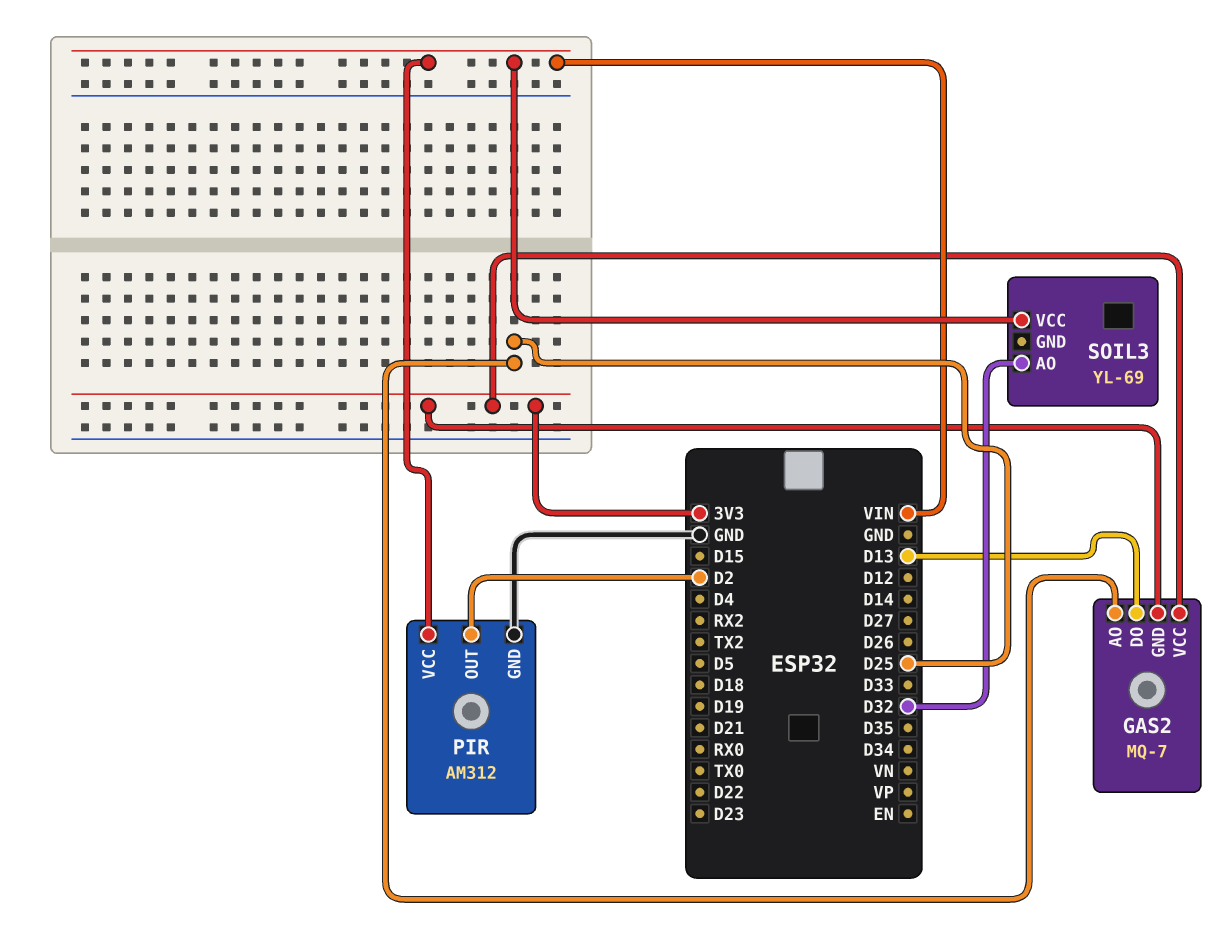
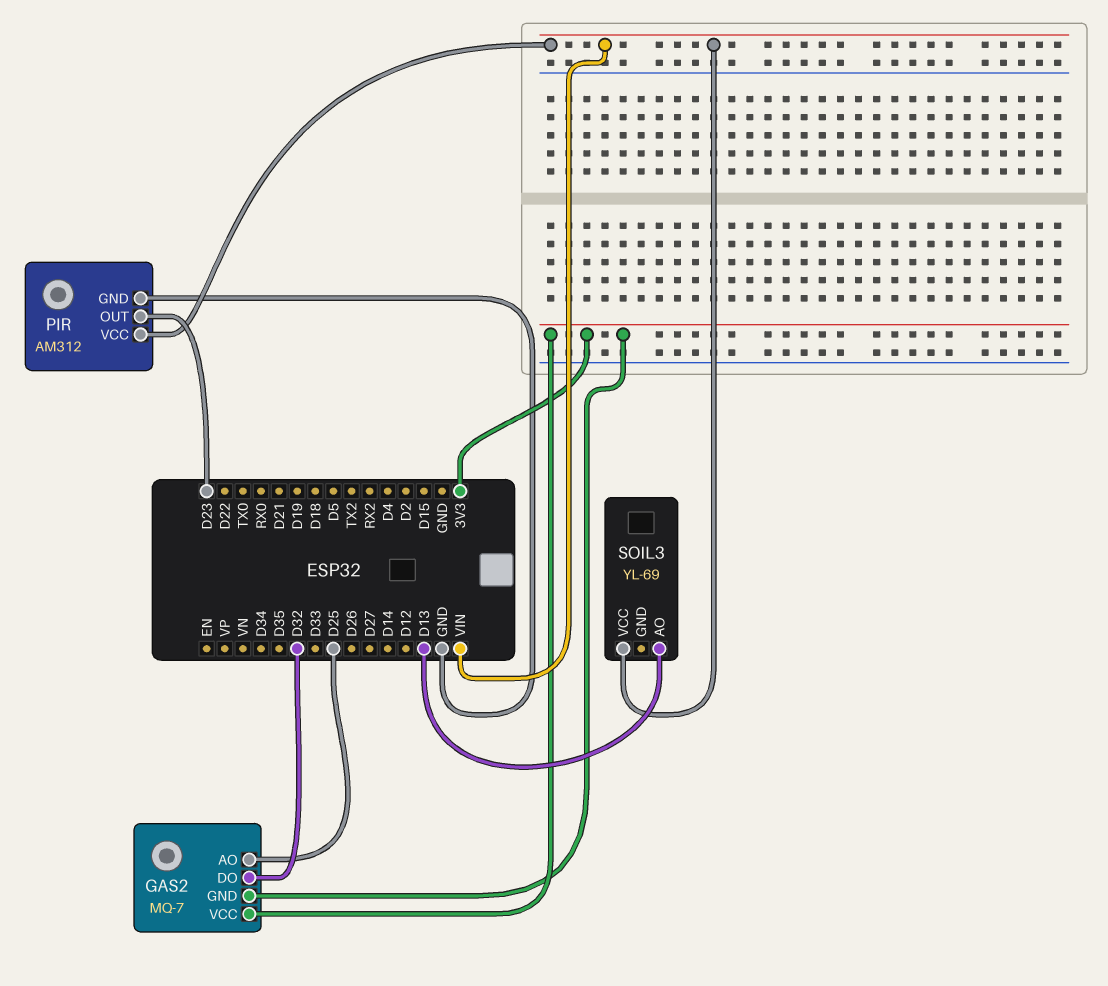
GAS2 pin DO: D13 -> D32
PIR pin OUT: D2 -> D23
SOIL3 pin AO: D32 -> D13

